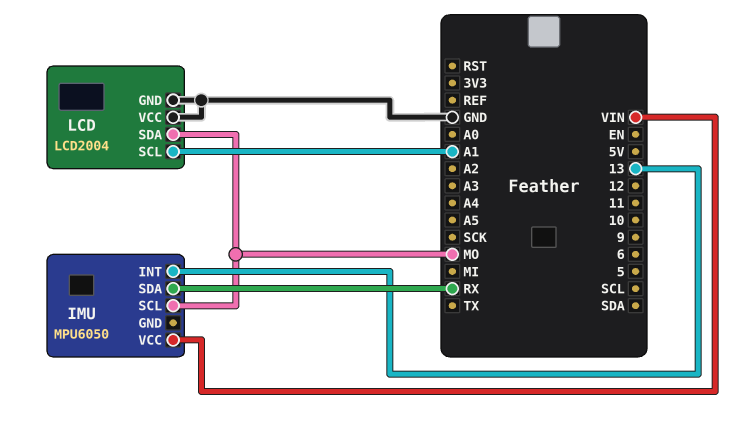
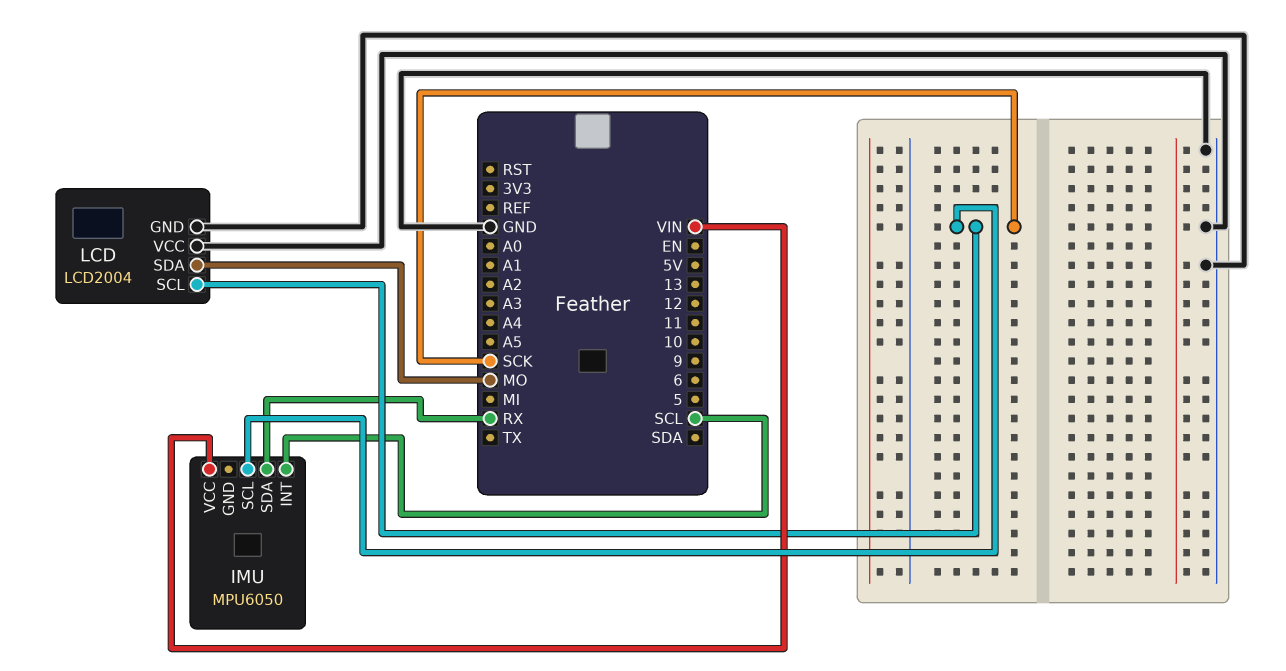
IMU pin INT: 13 -> SCL
IMU pin SCL: MO -> SCK
LCD pin SCL: A1 -> SCK

